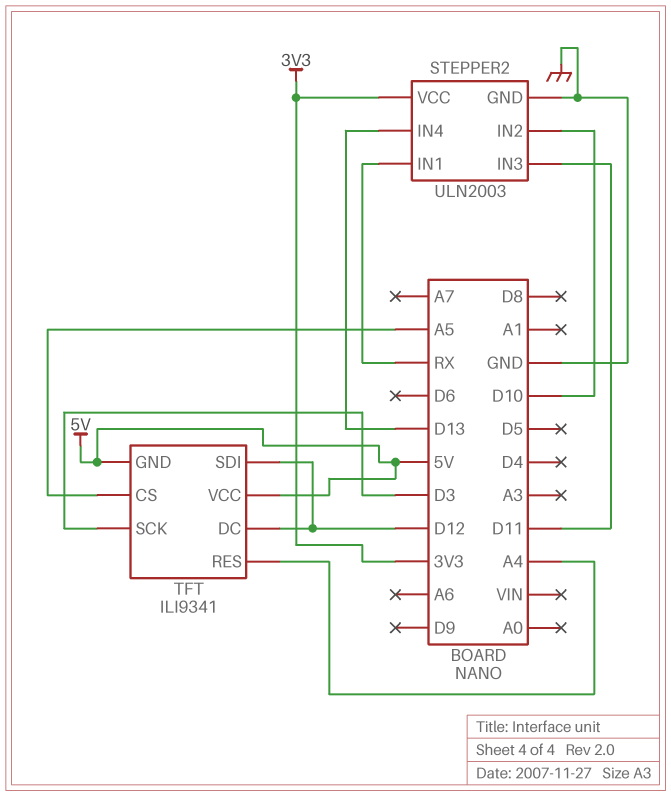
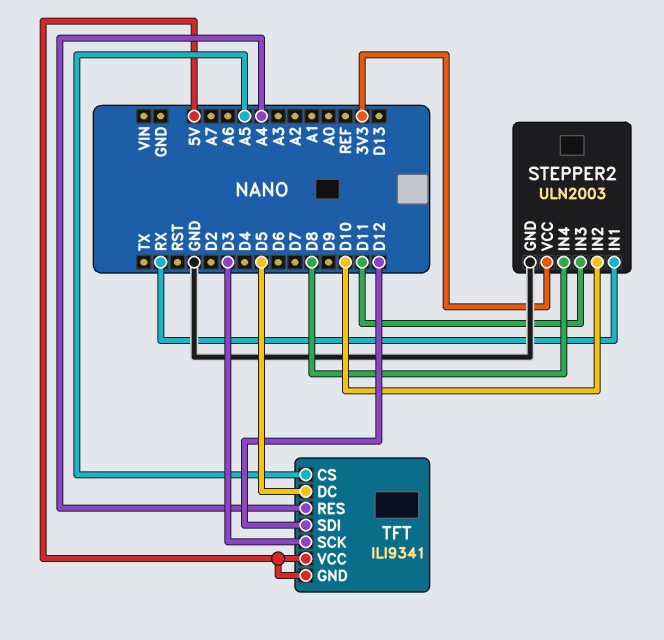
STEPPER2 pin IN4: D13 -> D8
TFT pin DC: D12 -> D5

